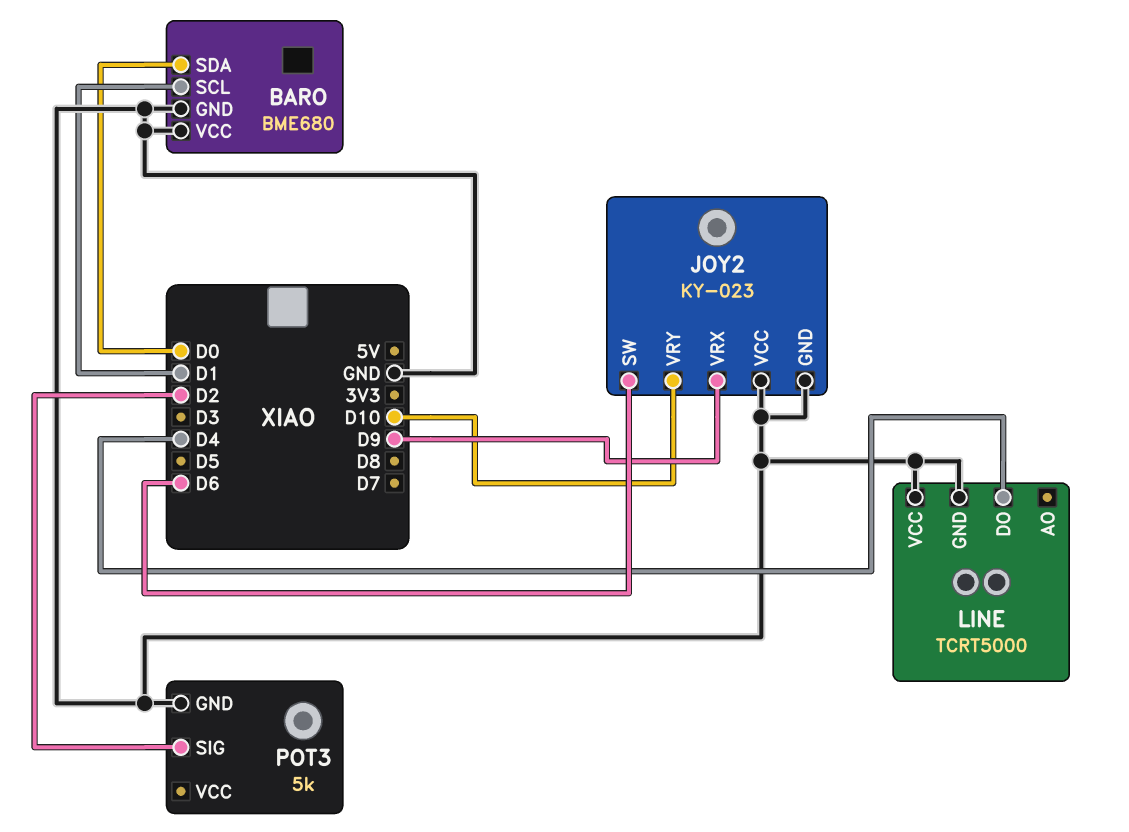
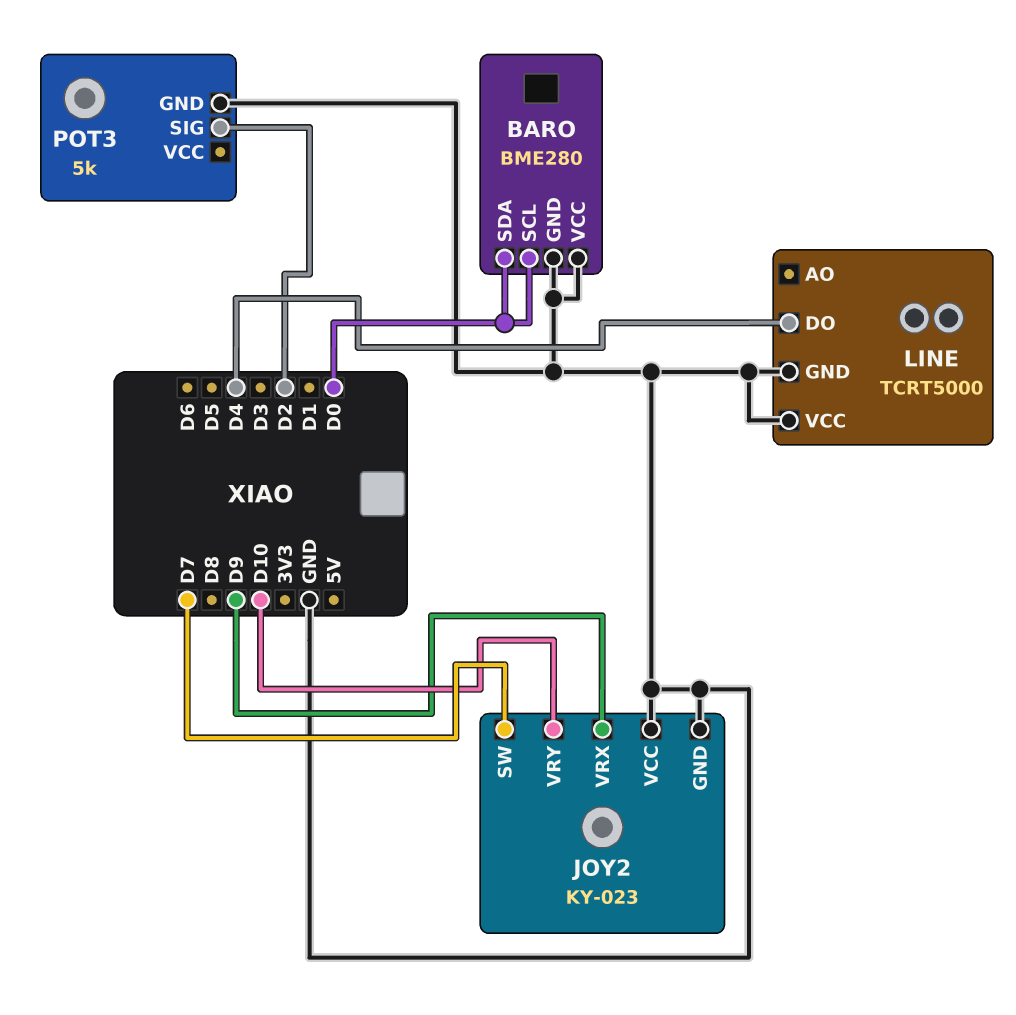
BARO: BME680 -> BME280
BARO pin SCL: D1 -> D0
JOY2 pin SW: D6 -> D7

